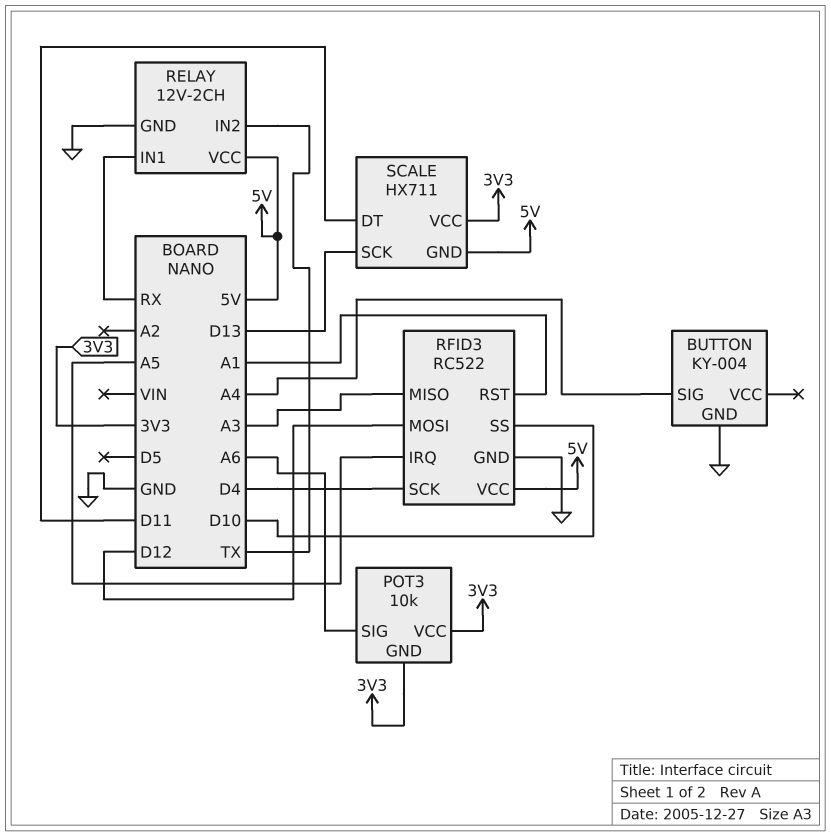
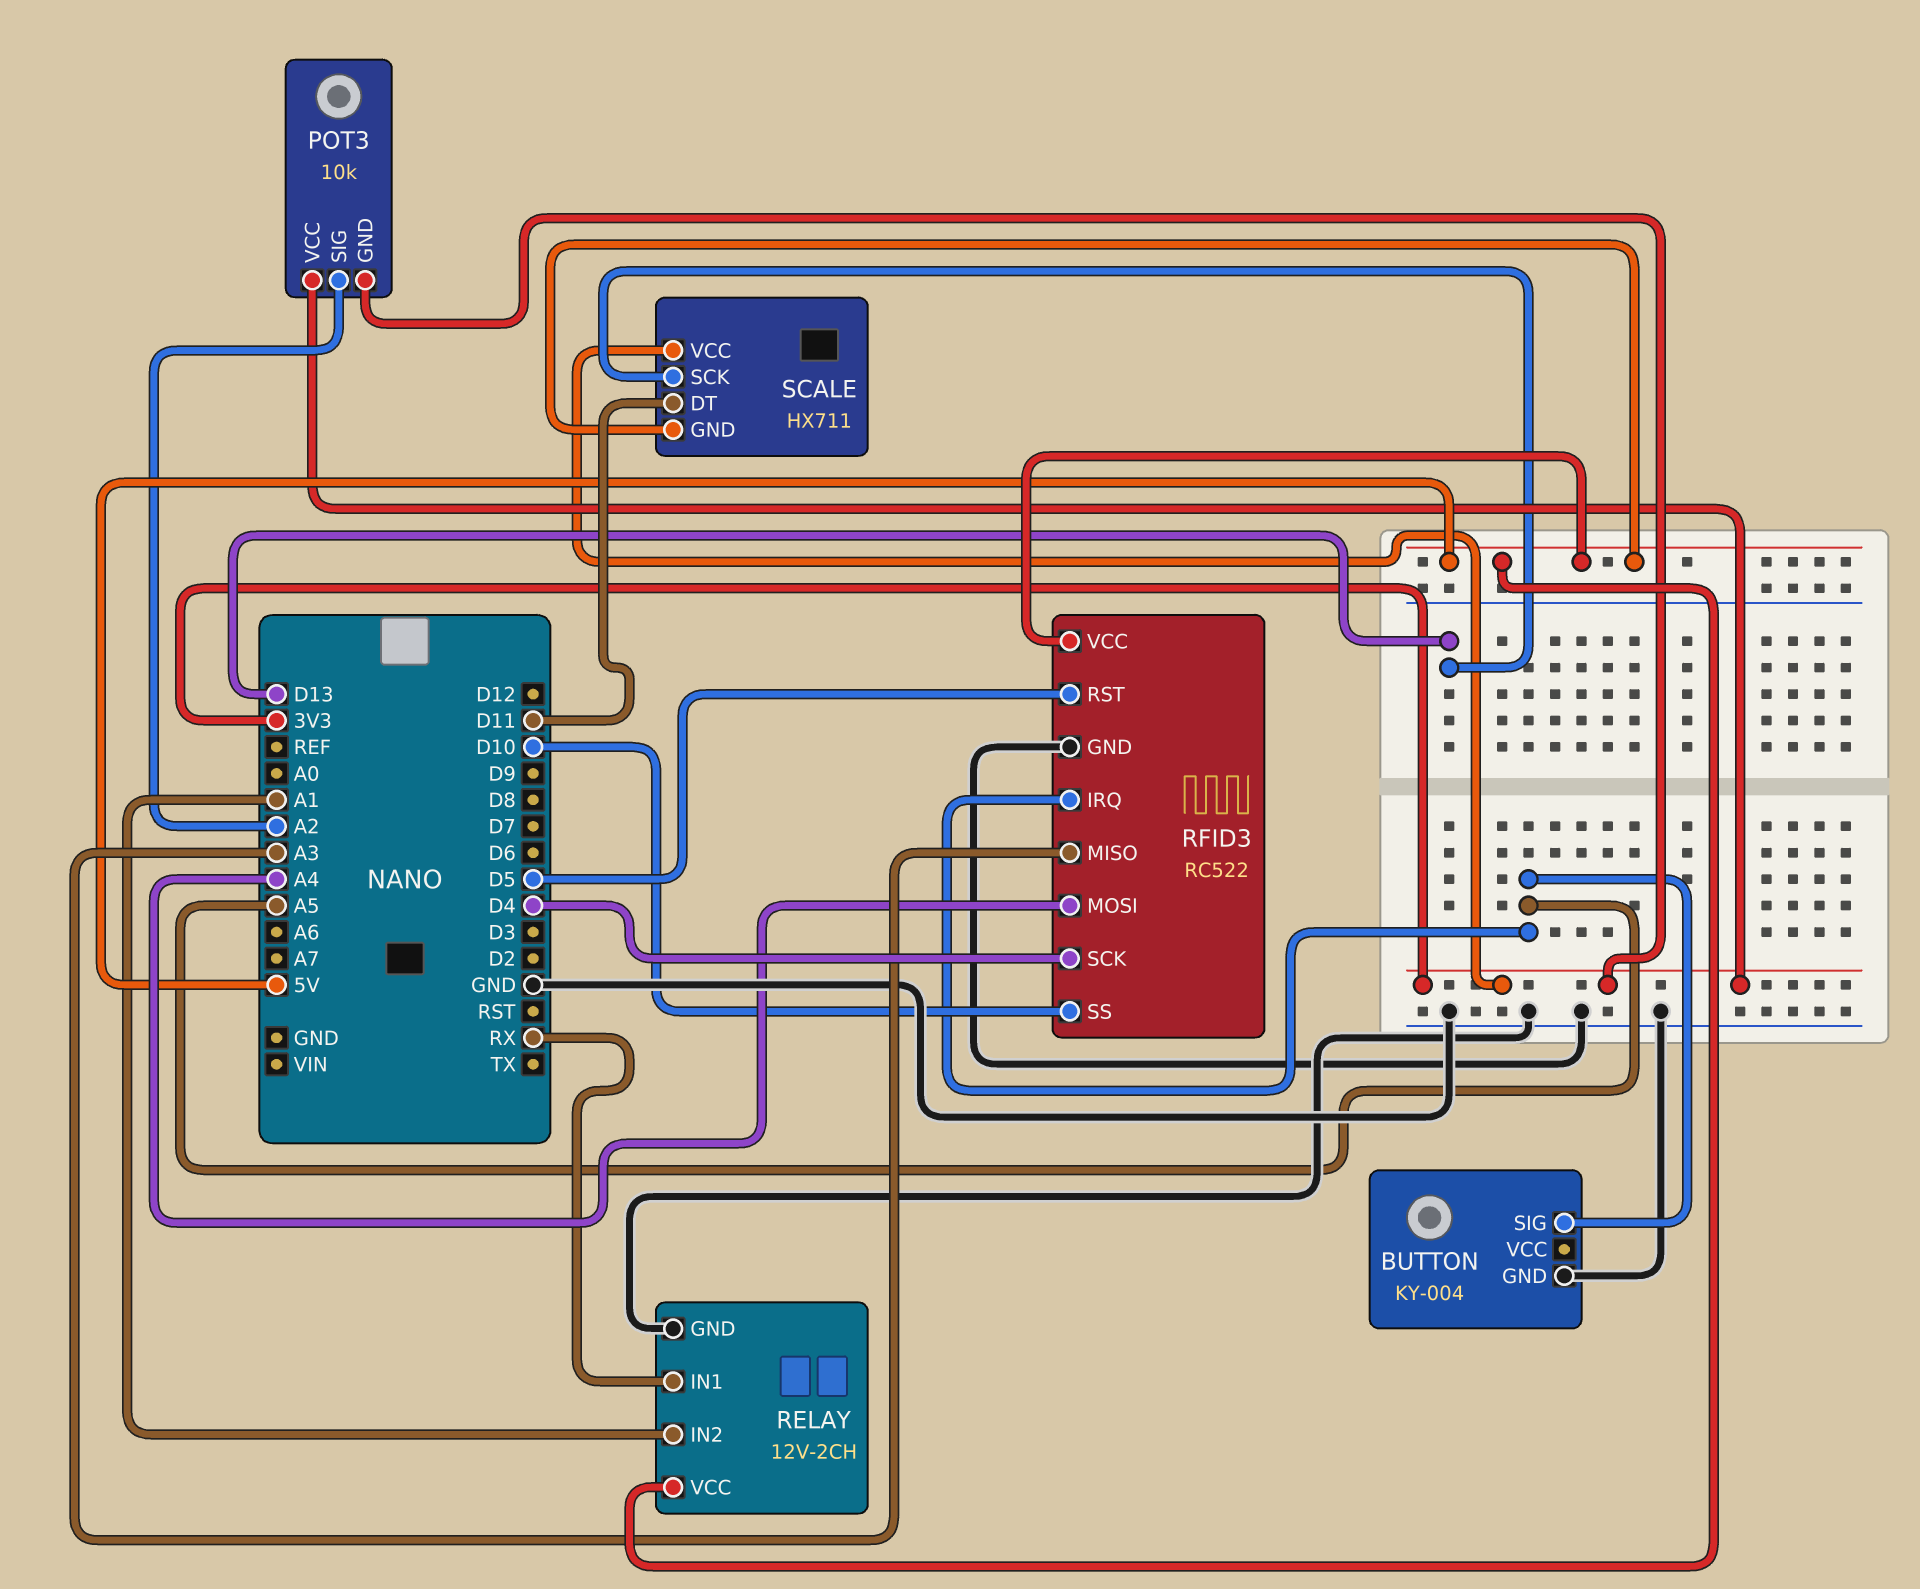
BUTTON pin SIG: A4 -> A5
POT3 pin SIG: A6 -> A2
RELAY pin IN2: TX -> A1
RFID3 pin MOSI: D12 -> A4
RFID3 pin RST: A1 -> D5

